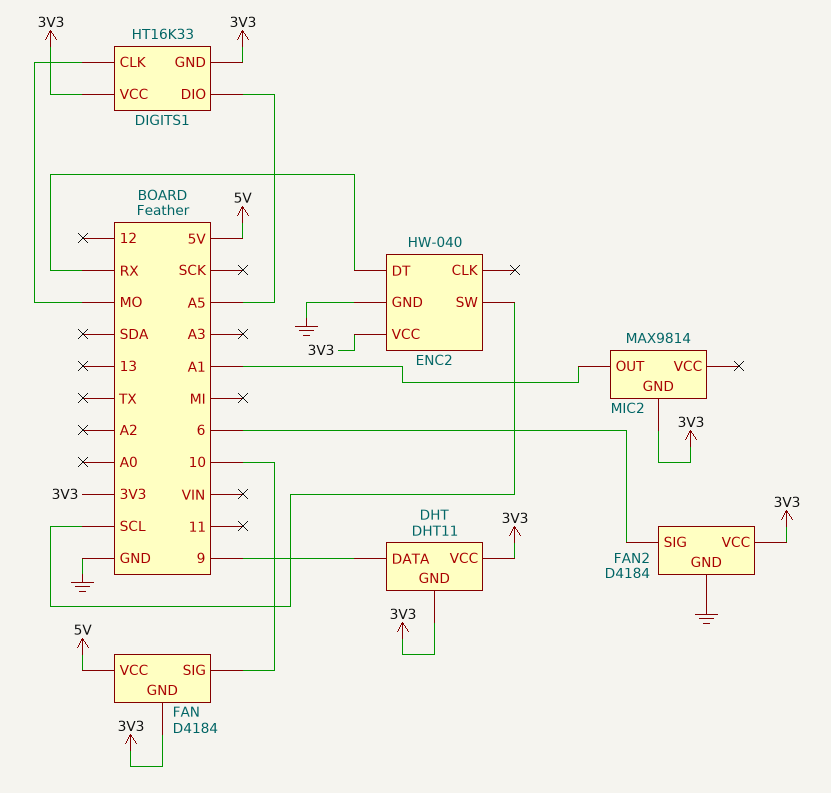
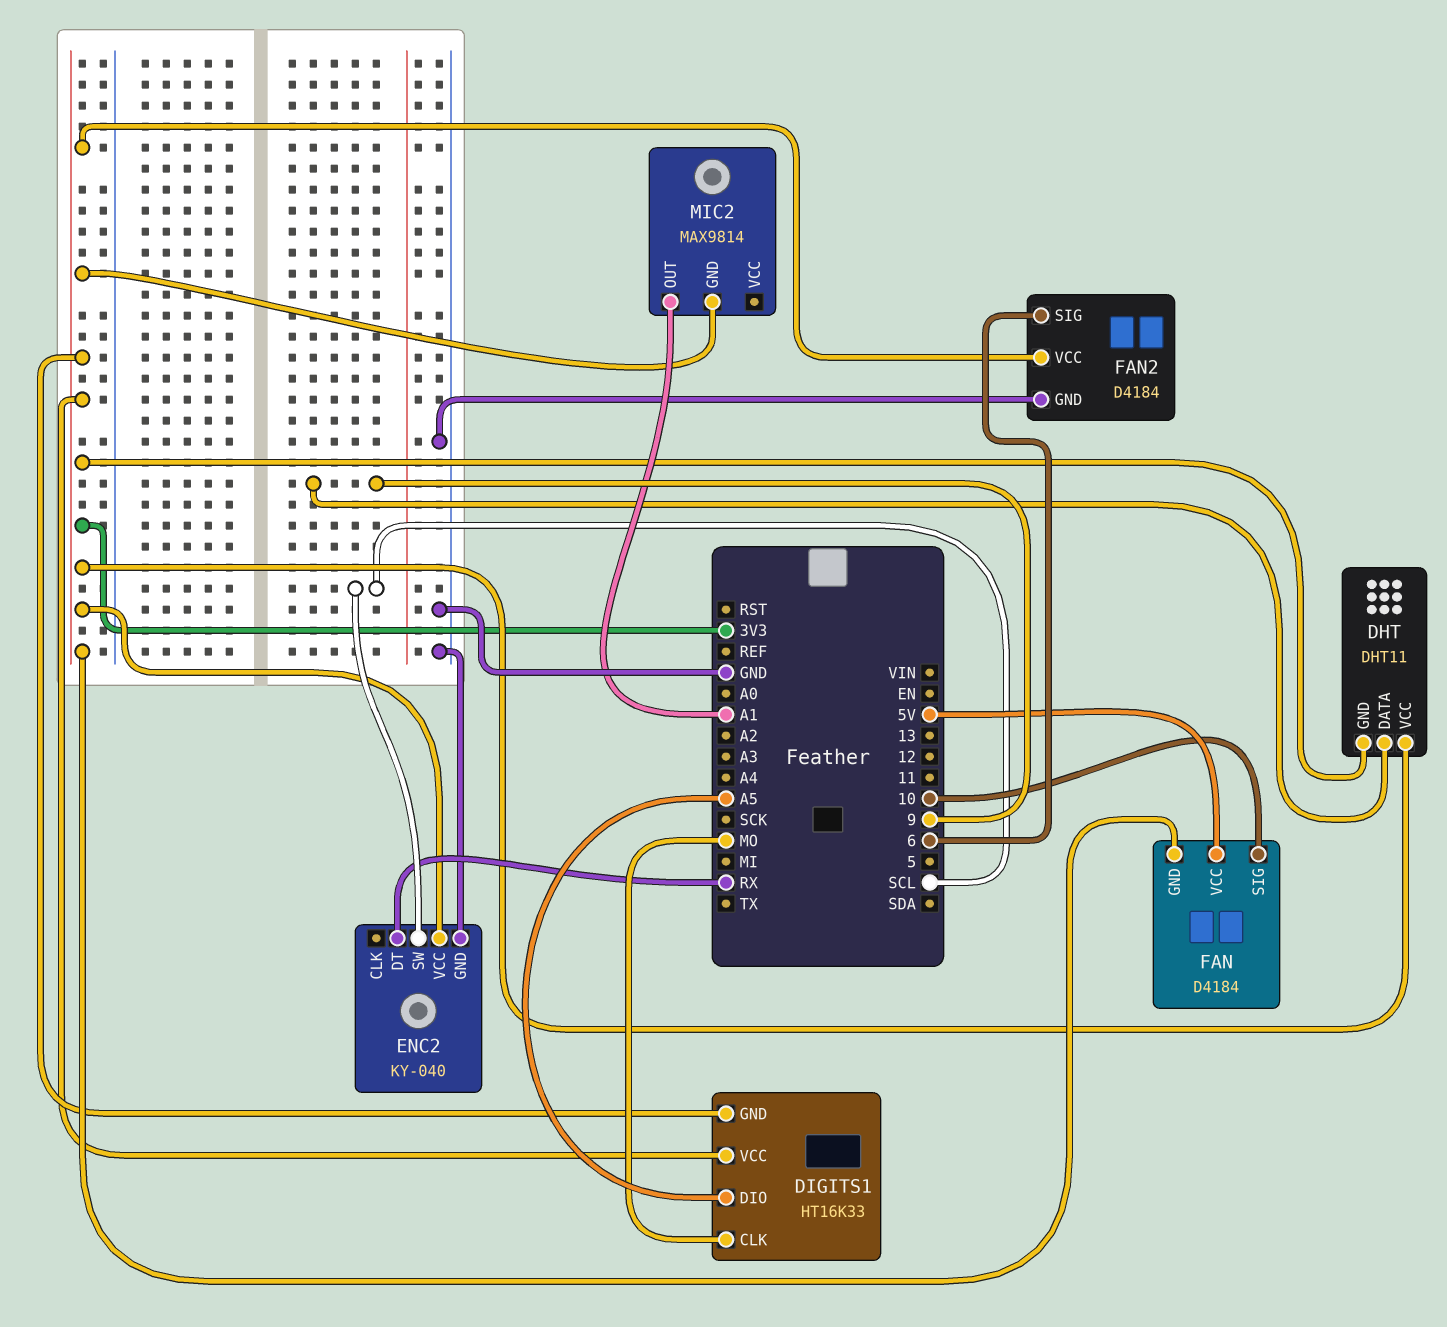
ENC2: HW-040 -> KY-040

